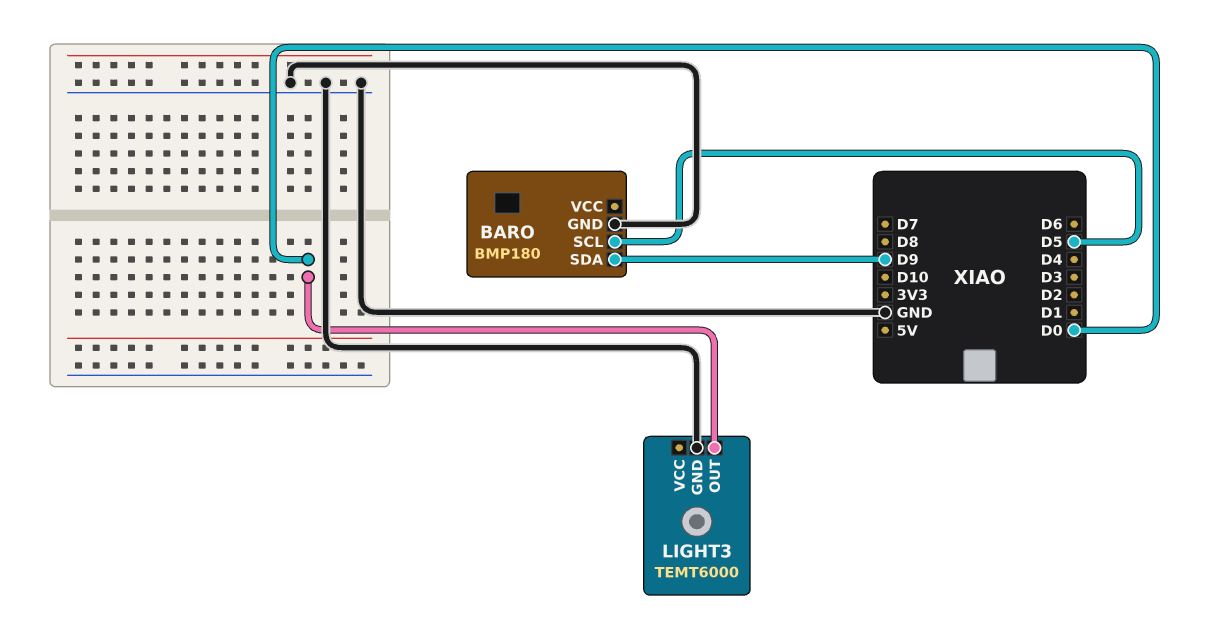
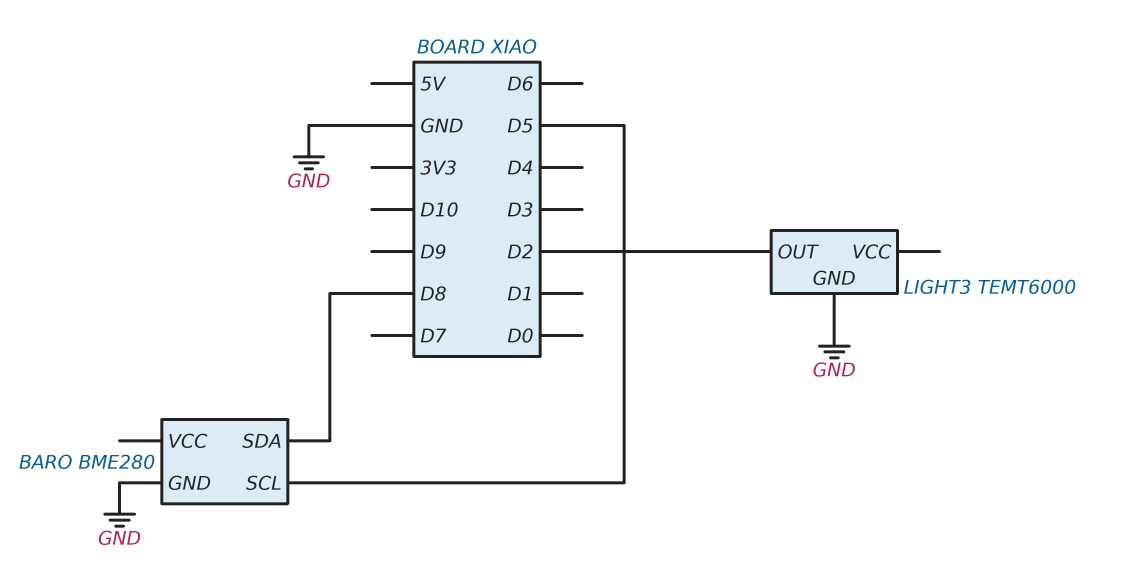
BARO: BMP180 -> BME280
BARO pin SDA: D9 -> D8
LIGHT3 pin OUT: D0 -> D2

